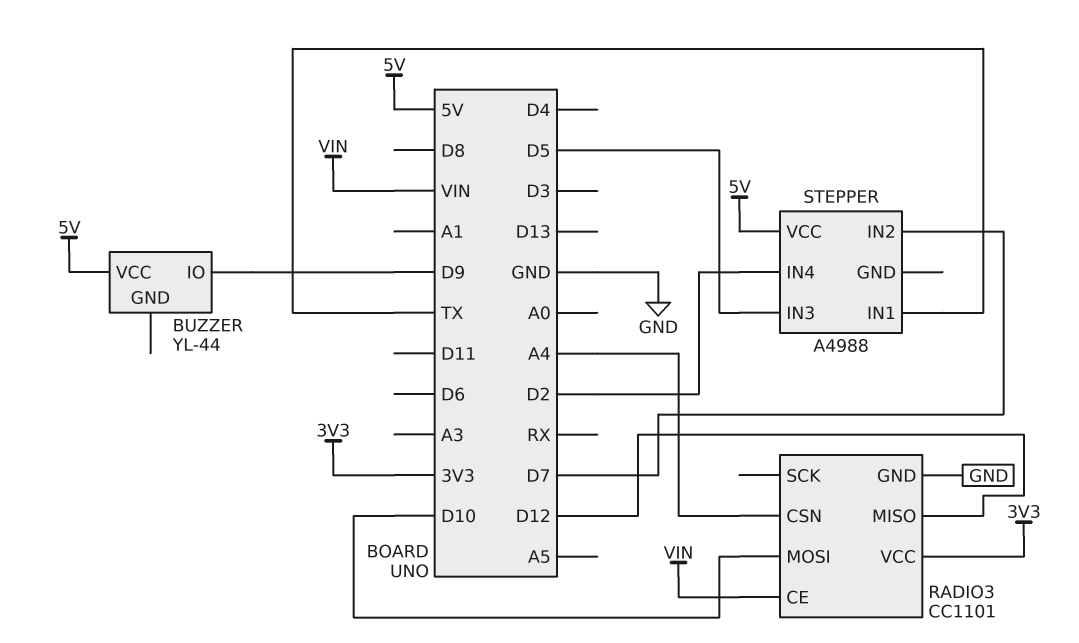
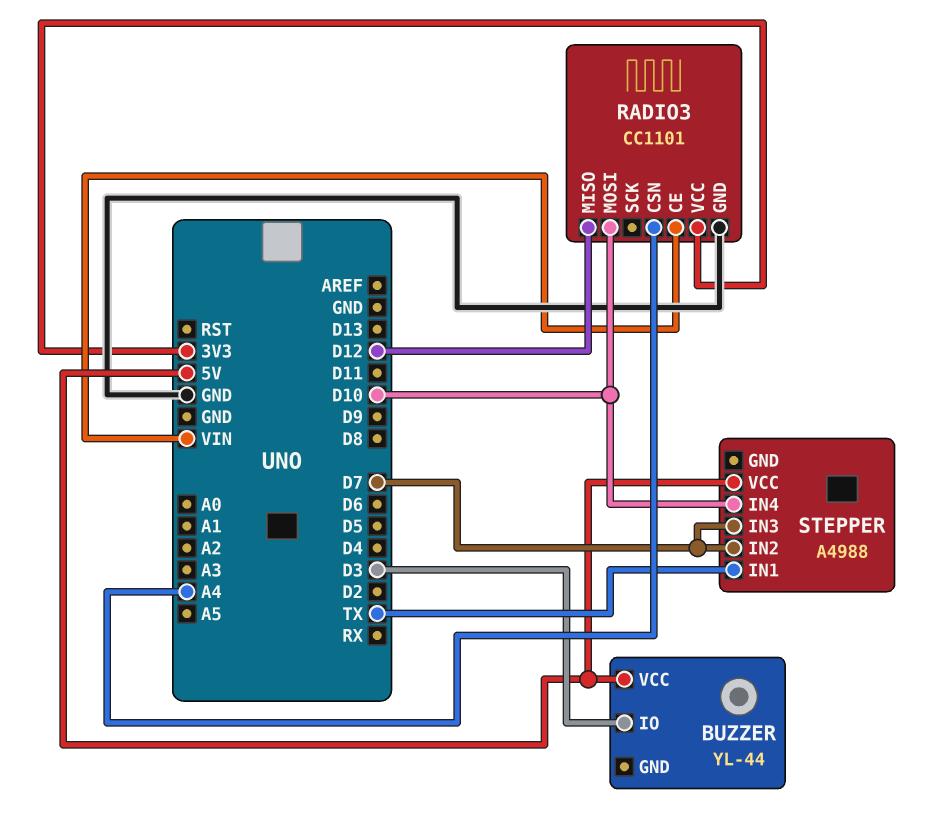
BUZZER pin IO: D9 -> D3
STEPPER pin IN3: D5 -> D7
STEPPER pin IN4: D2 -> D10

